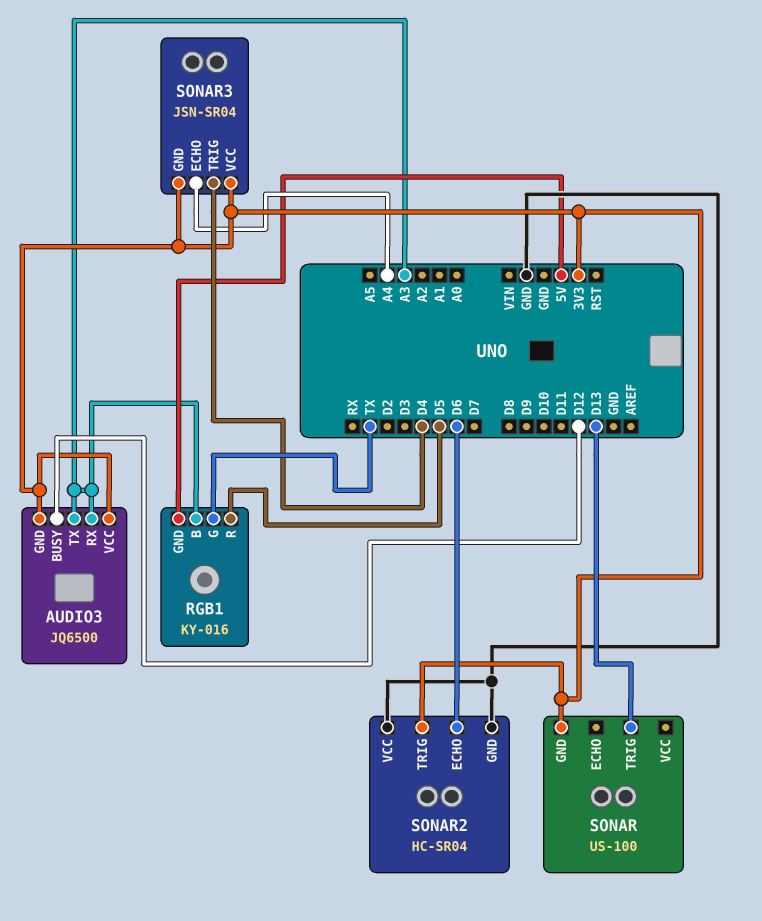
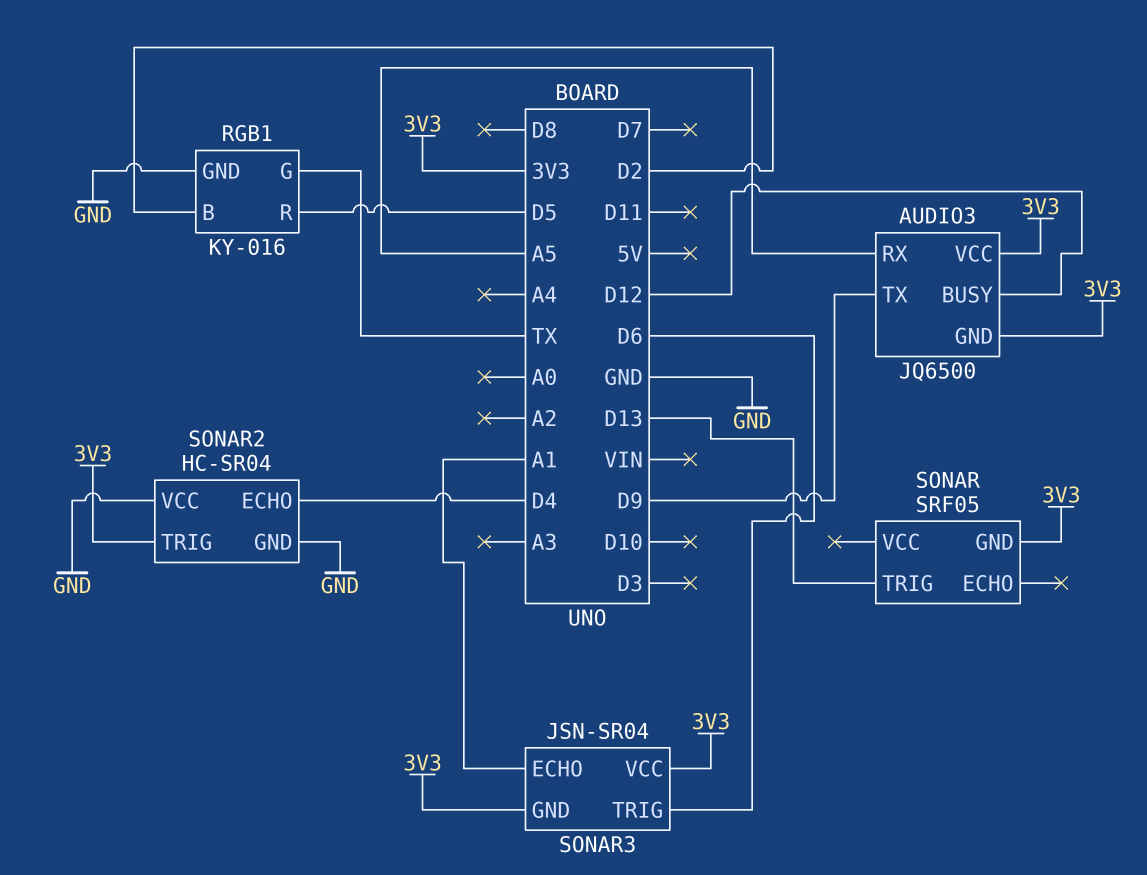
AUDIO3 pin RX: A3 -> A5
AUDIO3 pin TX: A3 -> D9
RGB1 pin B: A3 -> D2
RGB1 pin GND: 5V -> GND
SONAR: US-100 -> SRF05
SONAR2 pin ECHO: D6 -> D4
SONAR3 pin ECHO: A4 -> A1
SONAR3 pin TRIG: D4 -> D6

